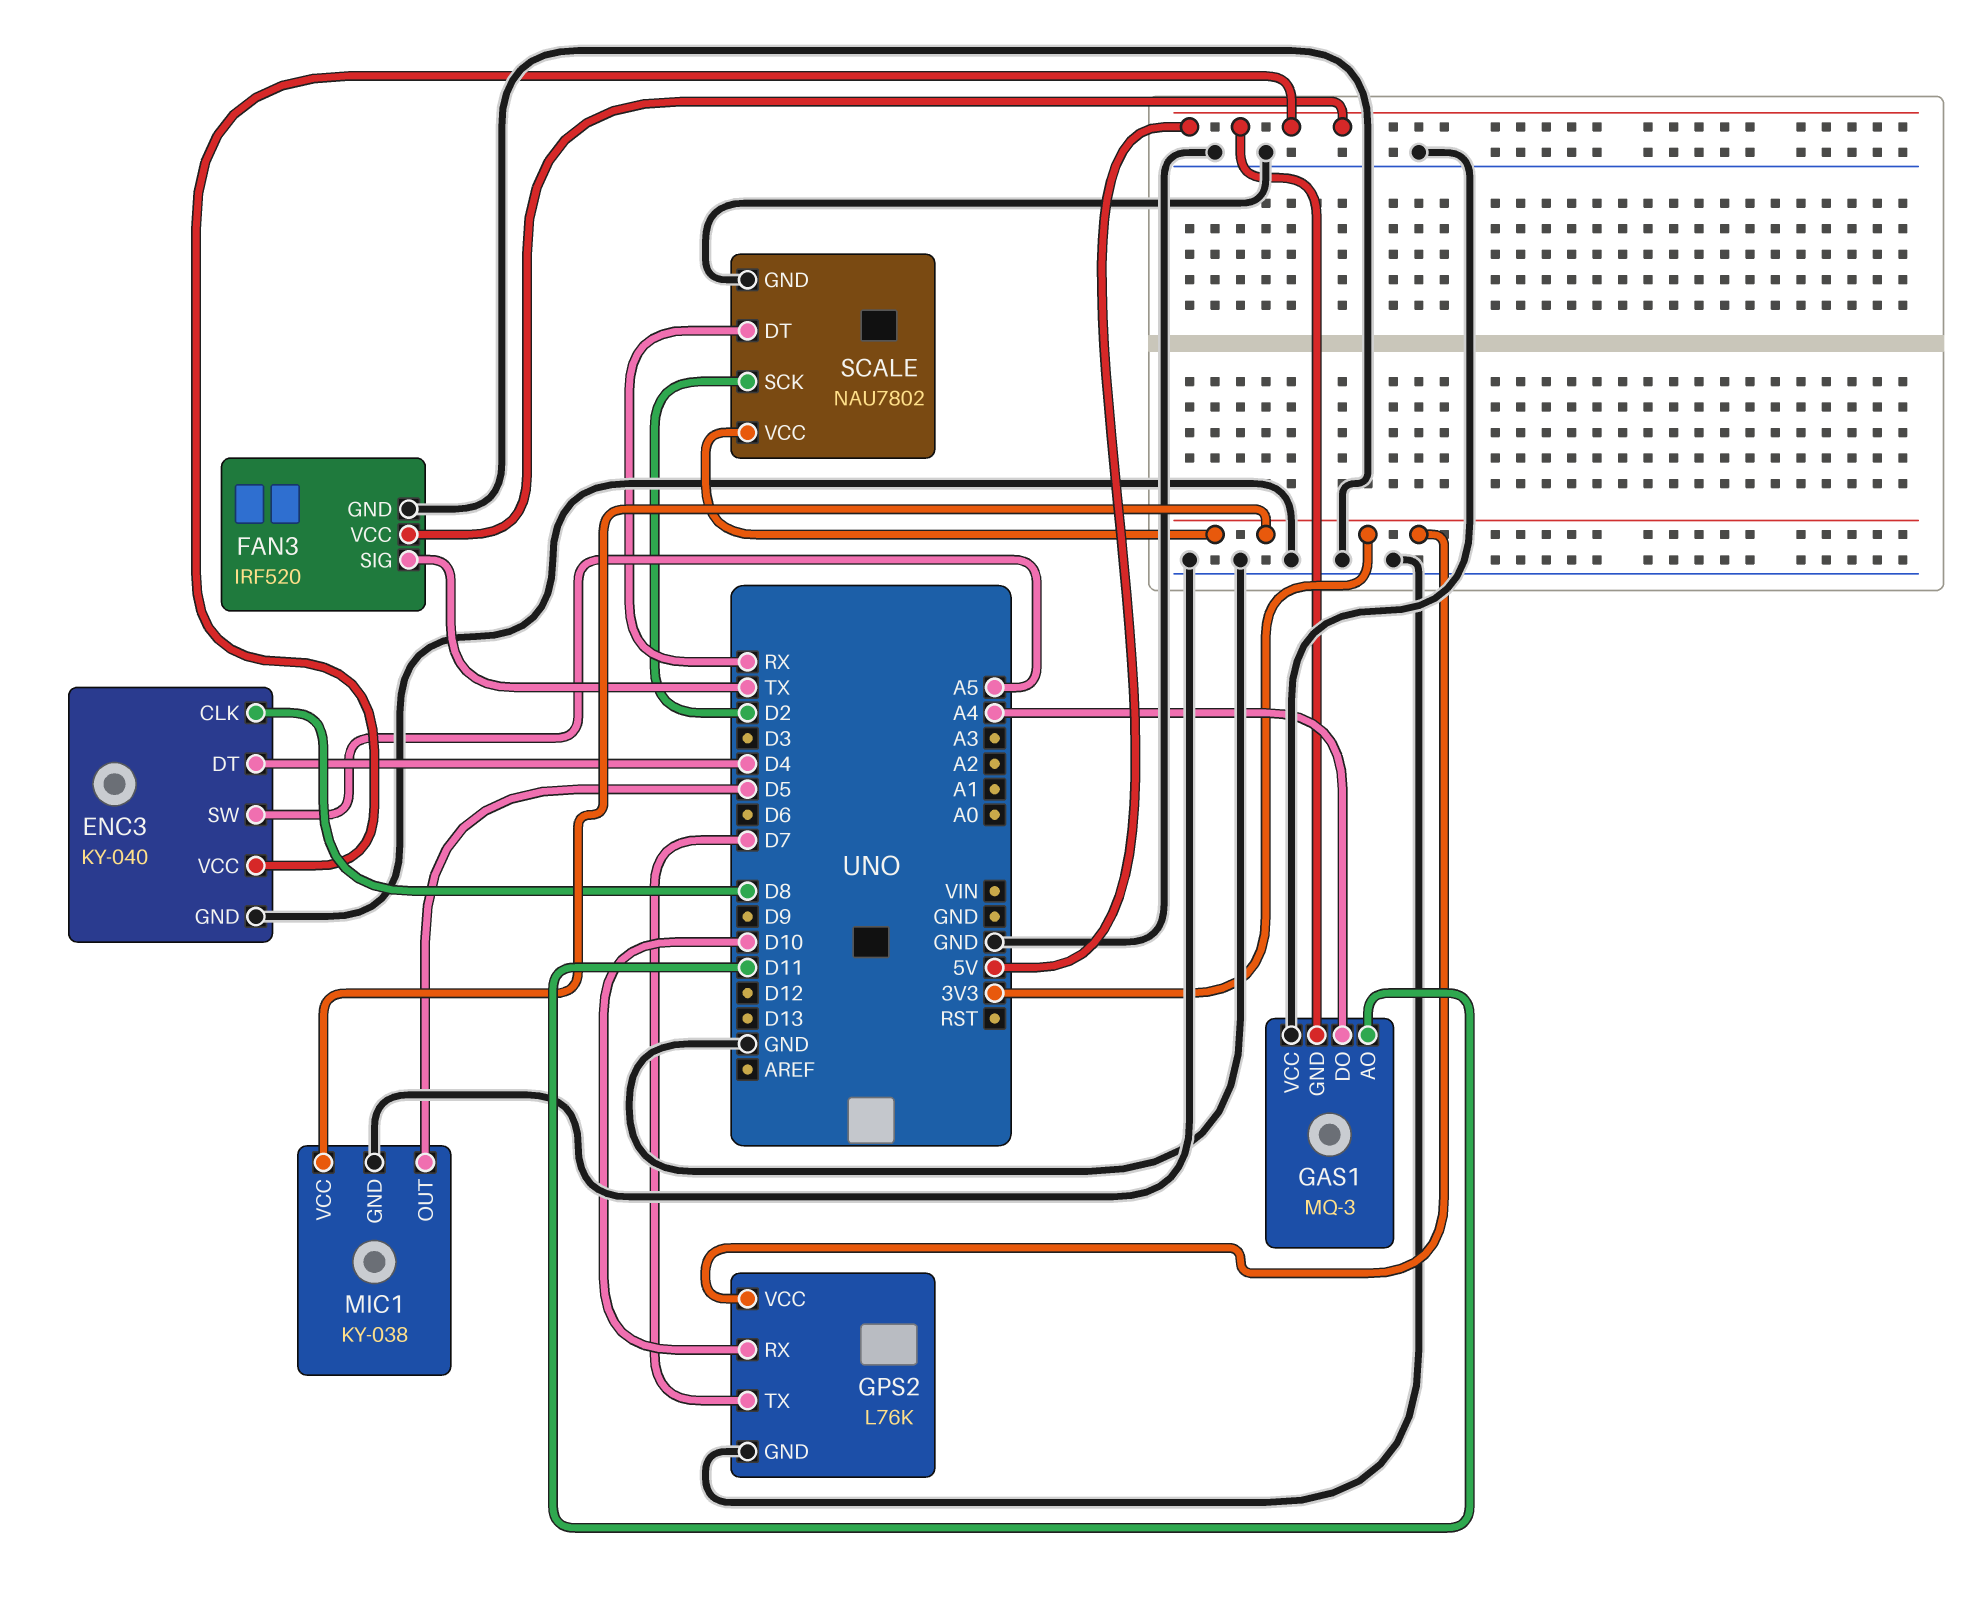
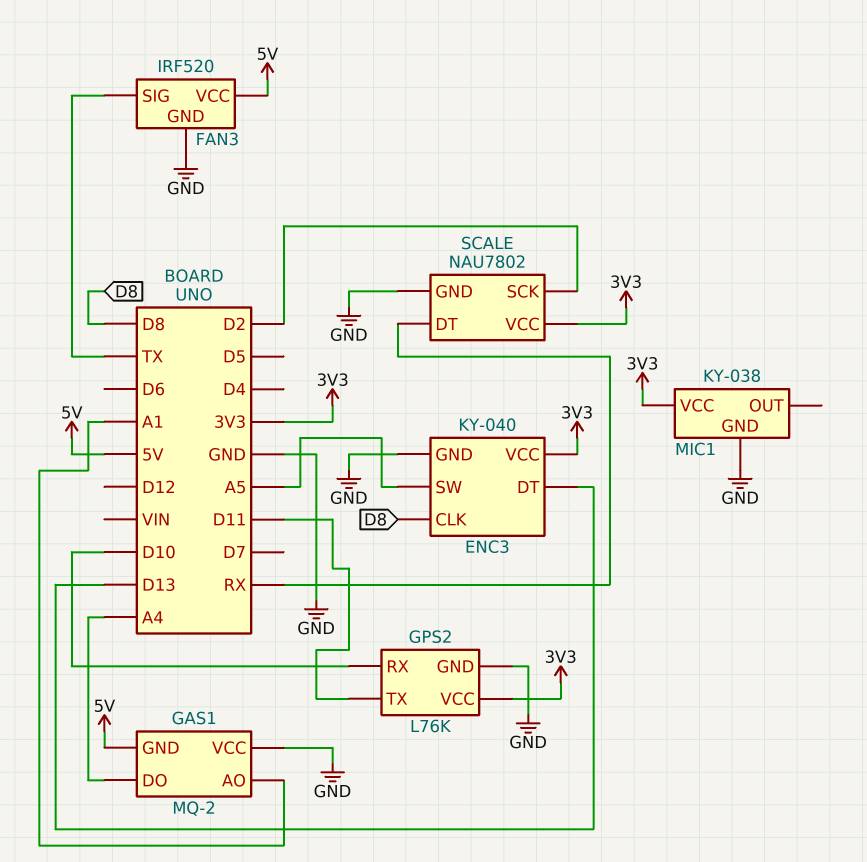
ENC3 pin DT: D4 -> D13
ENC3 pin VCC: 5V -> 3V3
GAS1: MQ-3 -> MQ-2
GAS1 pin AO: D11 -> A1
GPS2 pin TX: D7 -> D11
MIC1 pin OUT: D5 -> none

